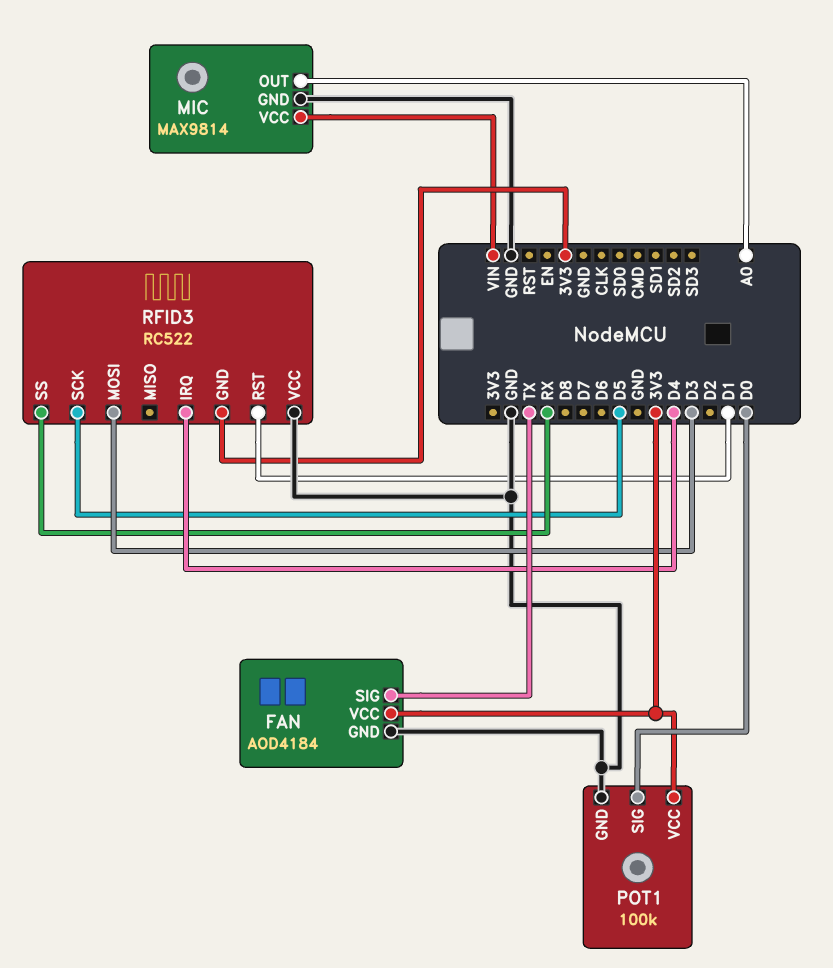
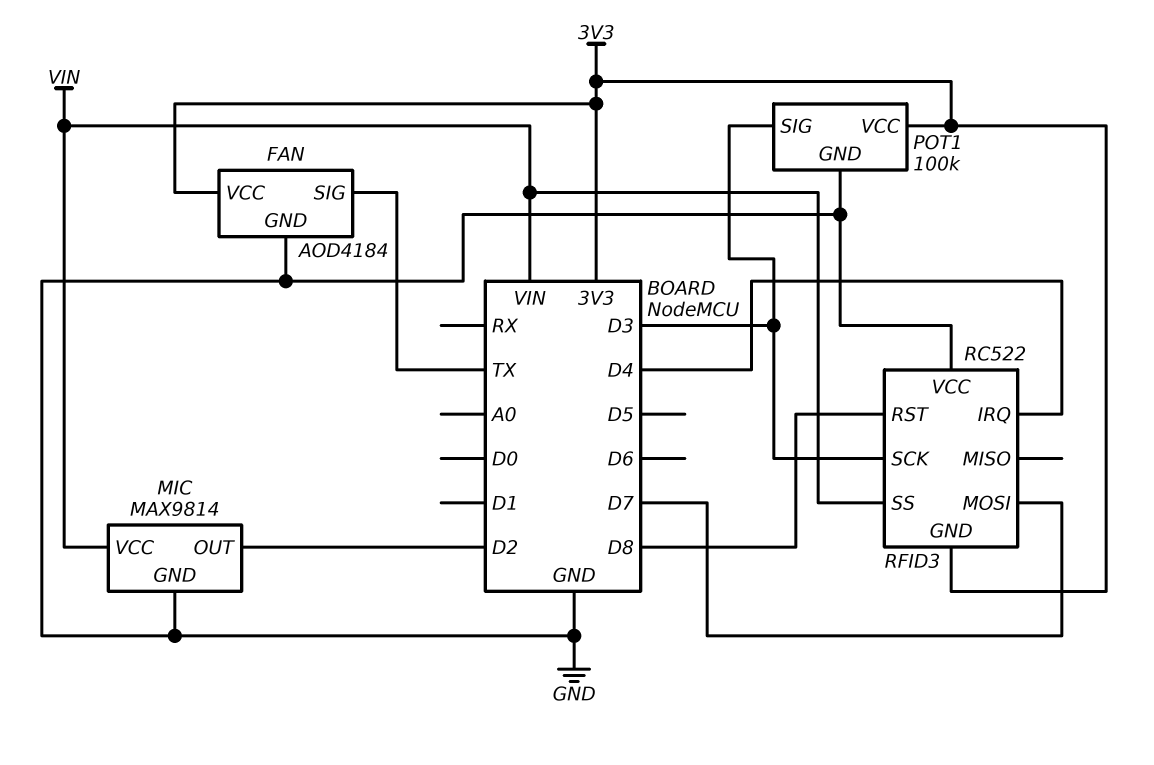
MIC pin OUT: A0 -> D2
POT1 pin SIG: D0 -> D3
RFID3 pin MOSI: D3 -> D7
RFID3 pin RST: D1 -> D8
RFID3 pin SCK: D5 -> D3
RFID3 pin SS: RX -> VIN

